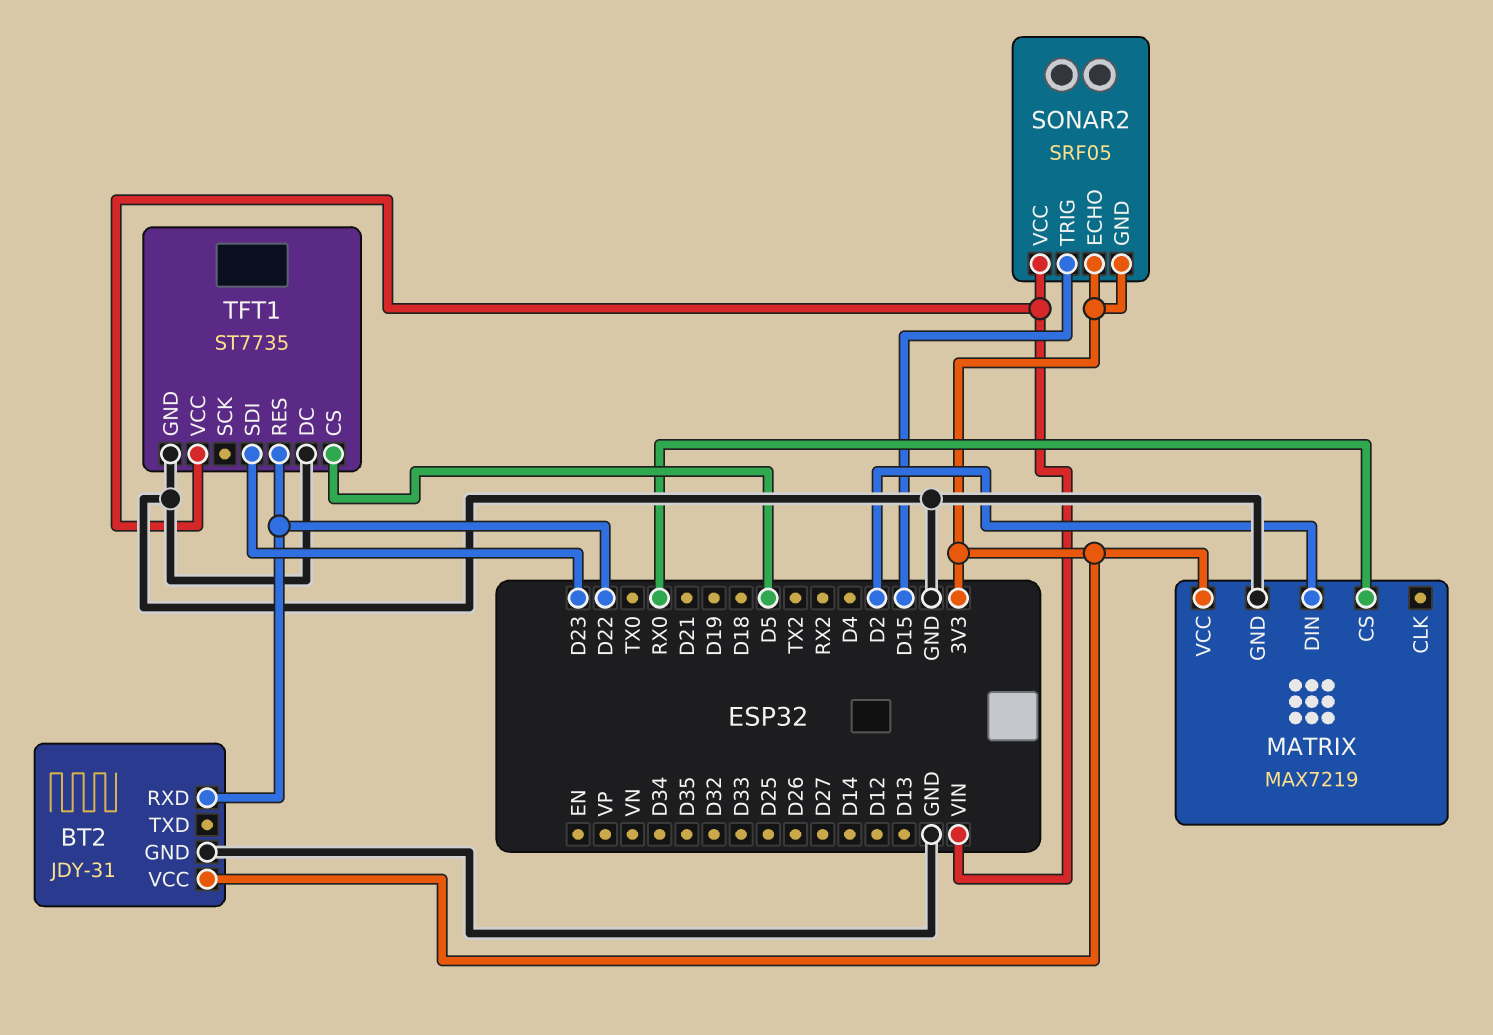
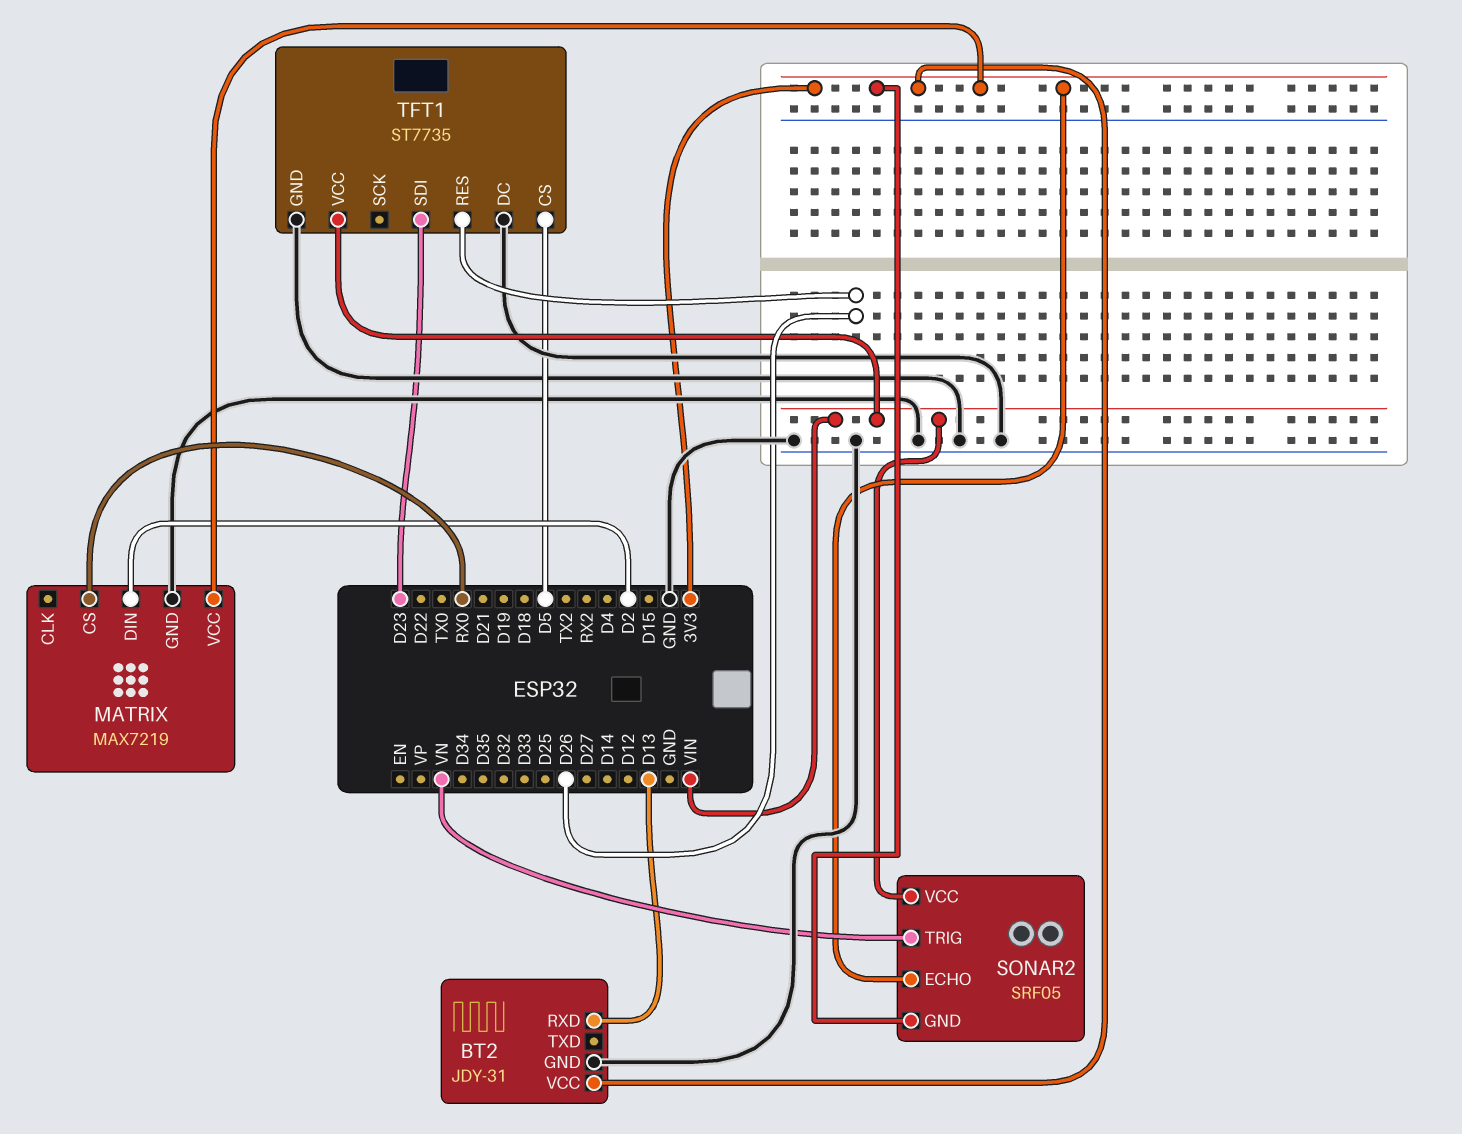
BT2 pin RXD: D22 -> D13
SONAR2 pin TRIG: D15 -> VN
TFT1 pin RES: D22 -> D26

